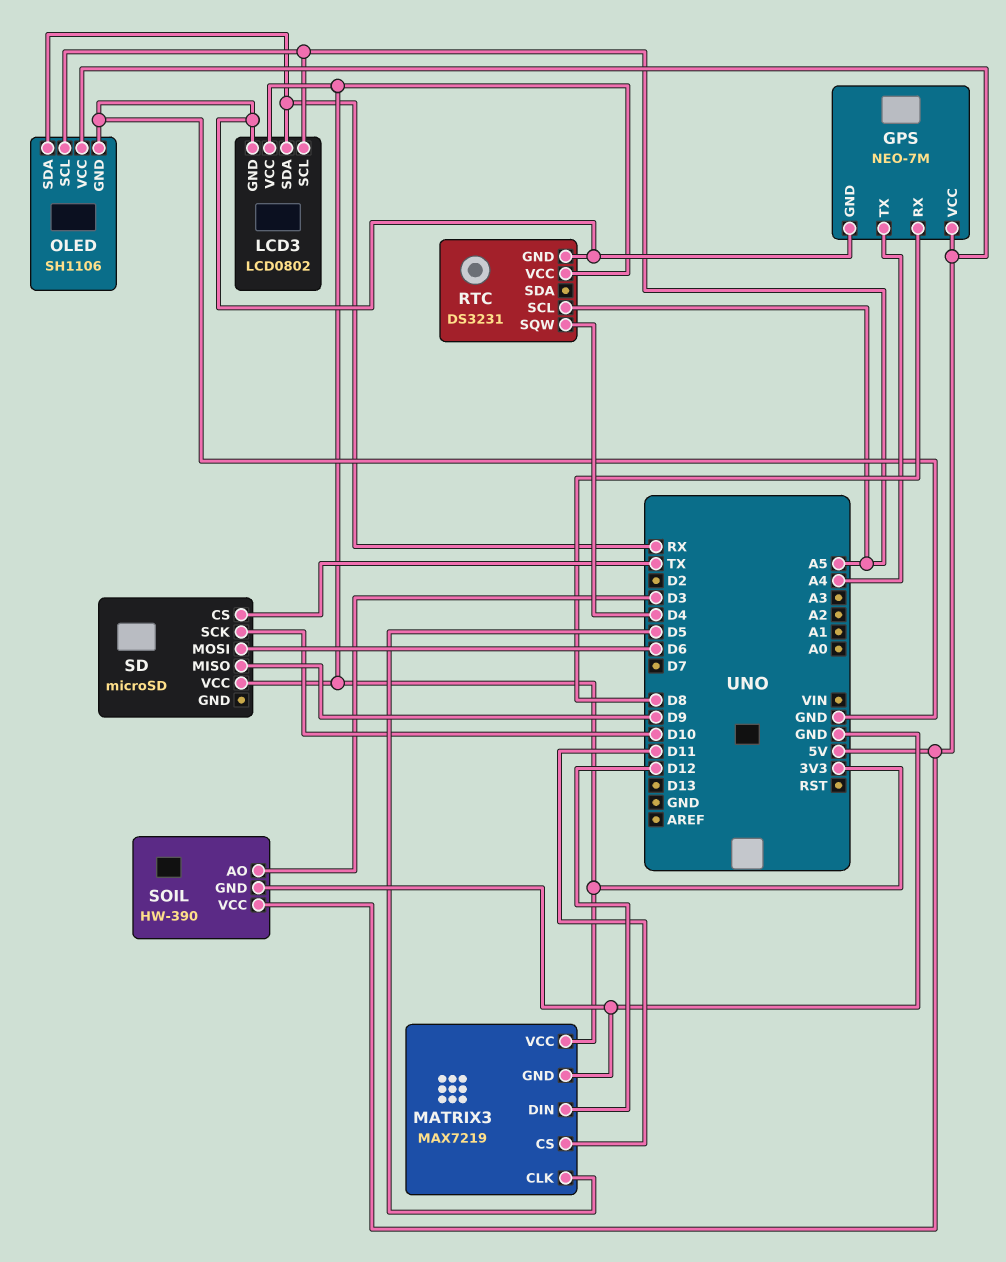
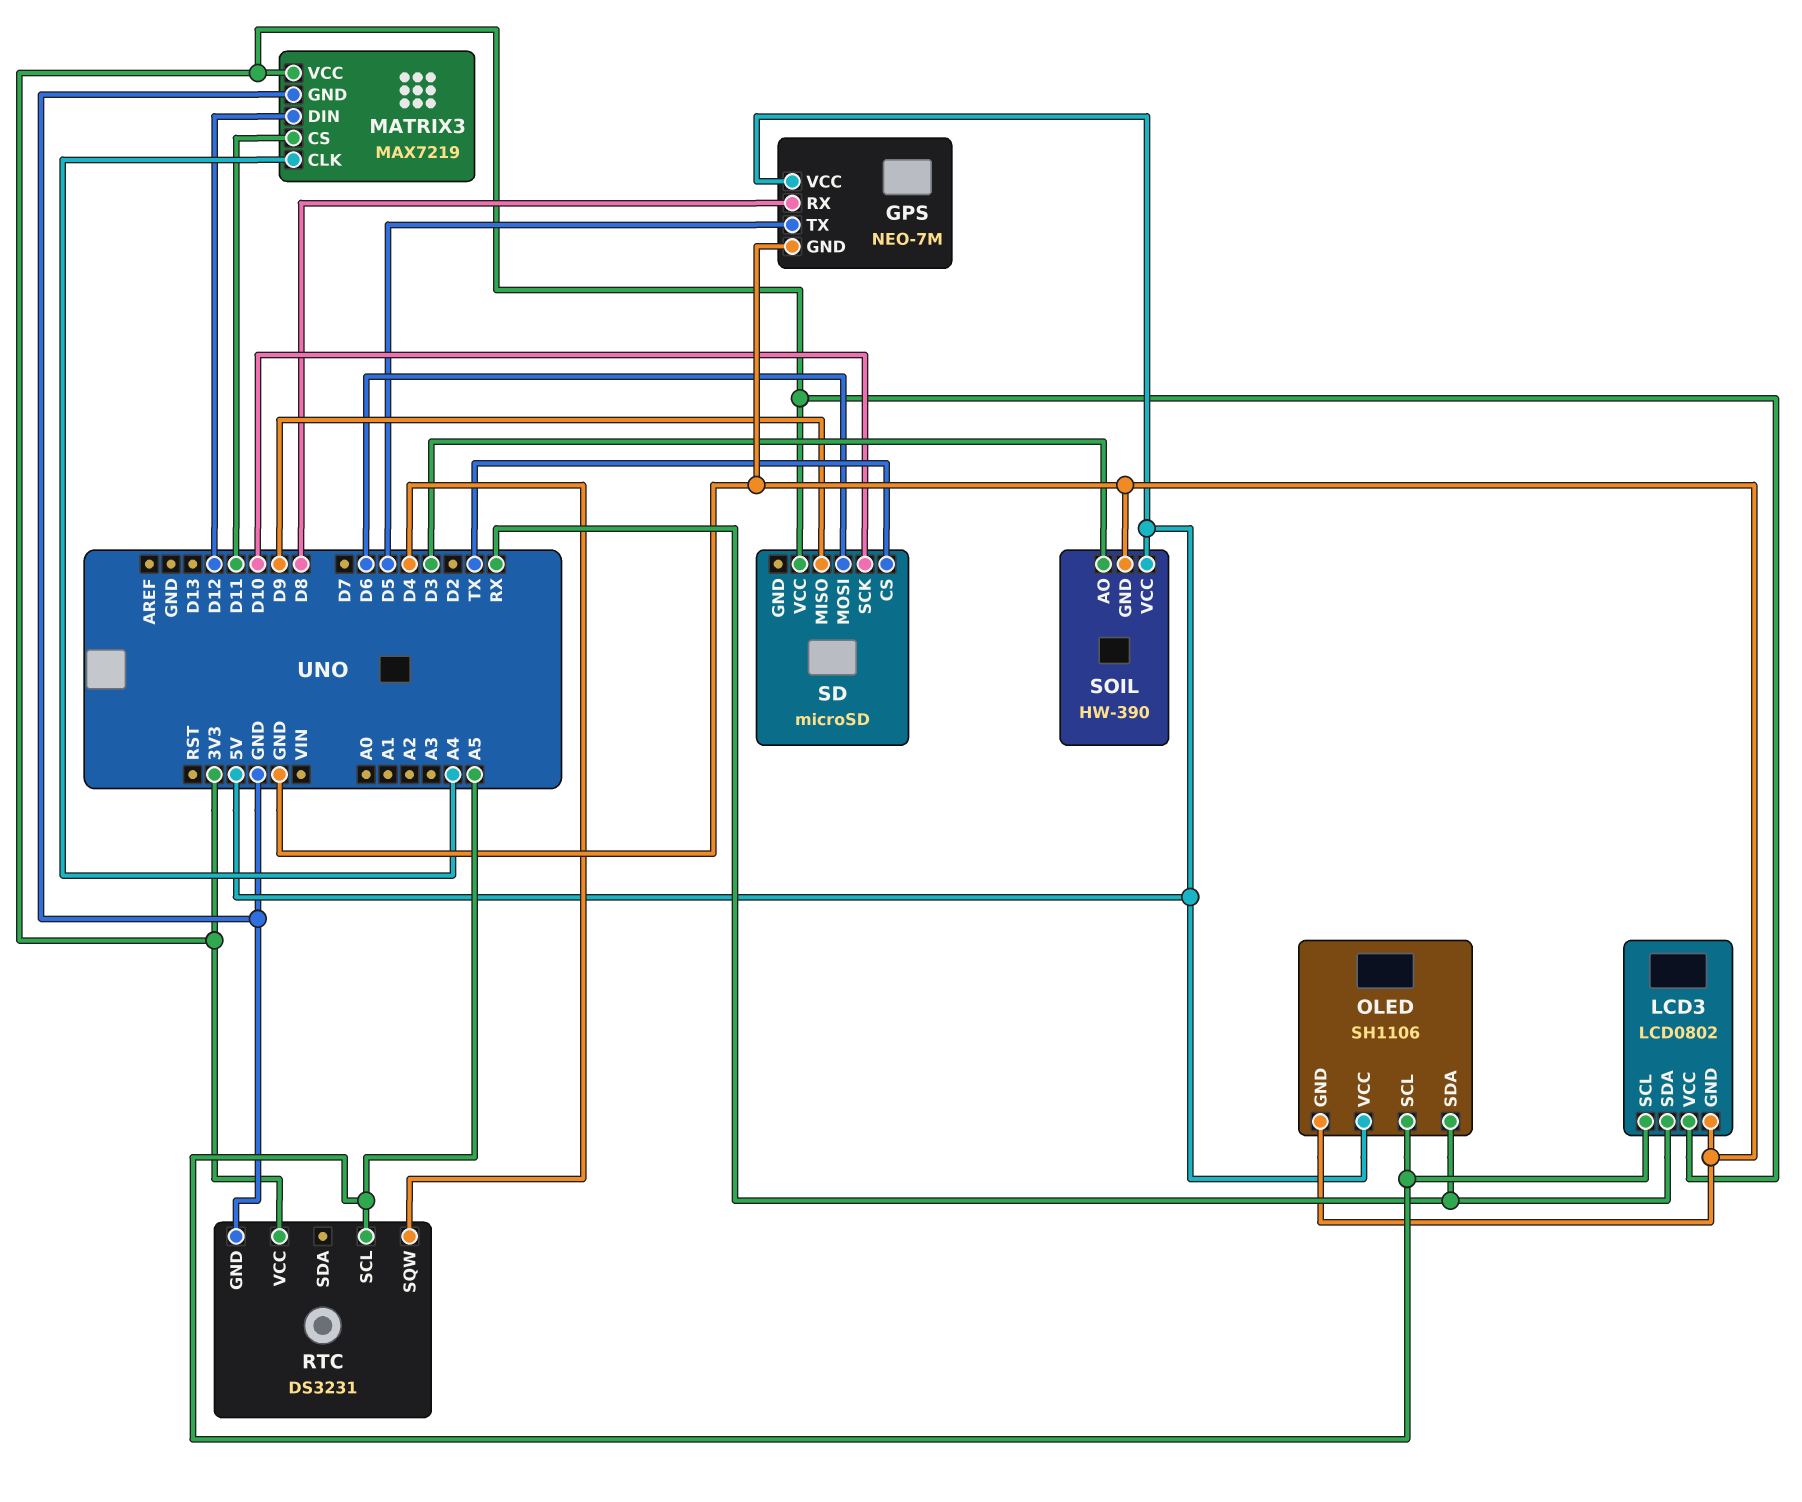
GPS pin TX: A4 -> D5
MATRIX3 pin CLK: D5 -> A4

